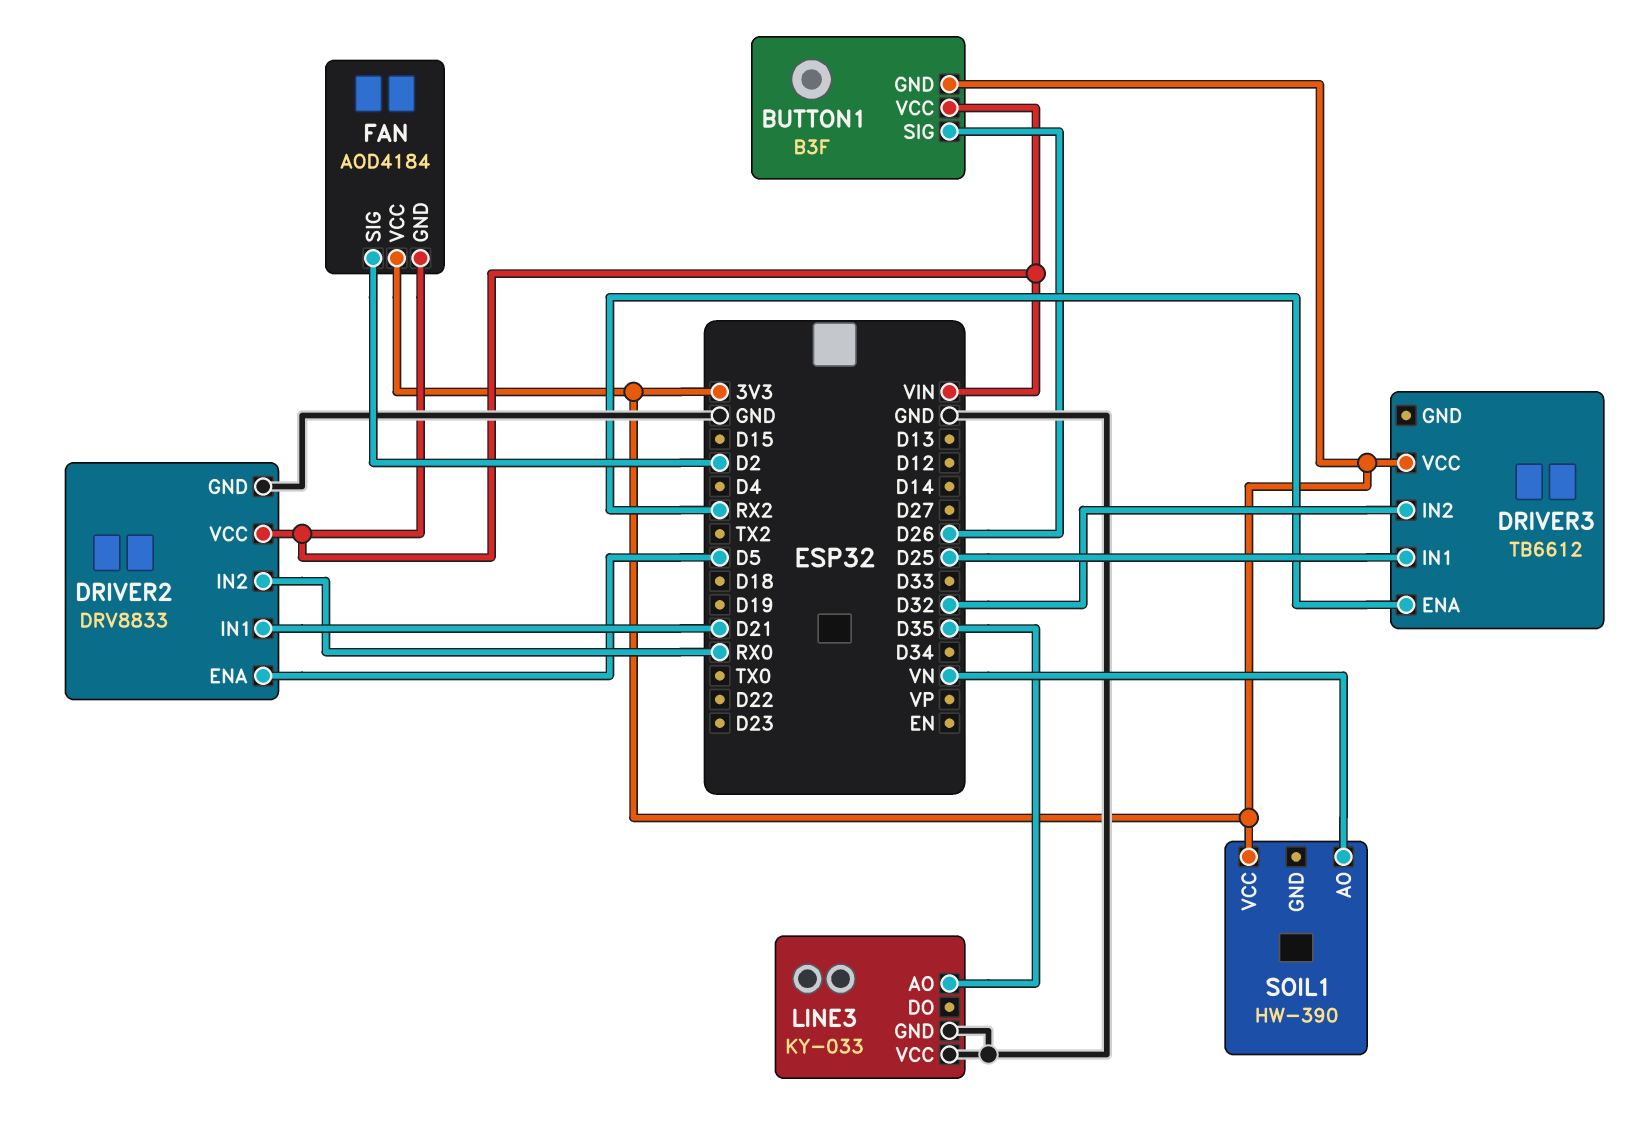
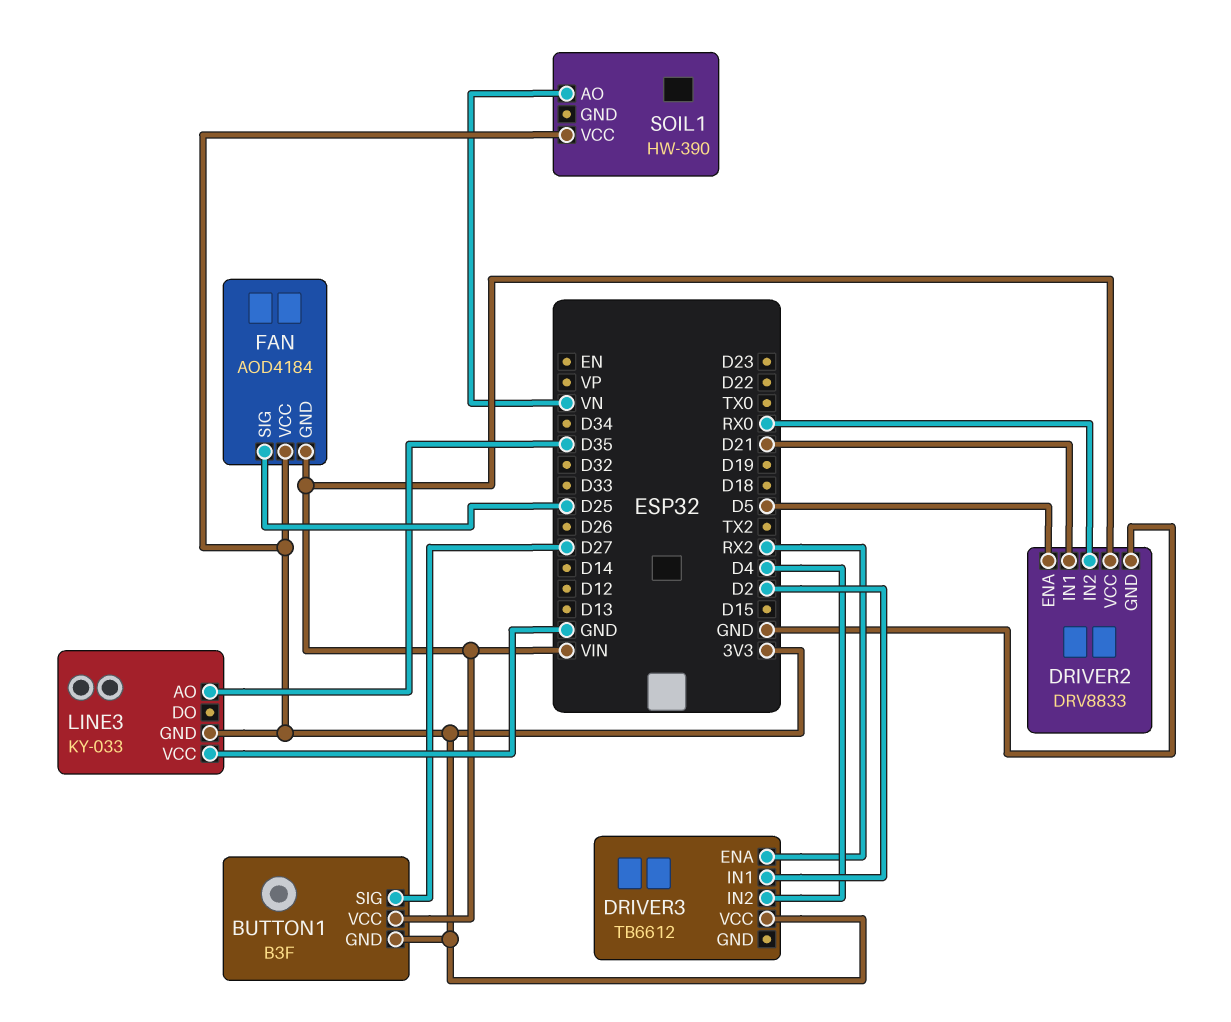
BUTTON1 pin SIG: D26 -> D27
DRIVER3 pin IN1: D25 -> D2
DRIVER3 pin IN2: D32 -> D4
FAN pin SIG: D2 -> D25
LINE3 pin GND: GND -> 3V3

